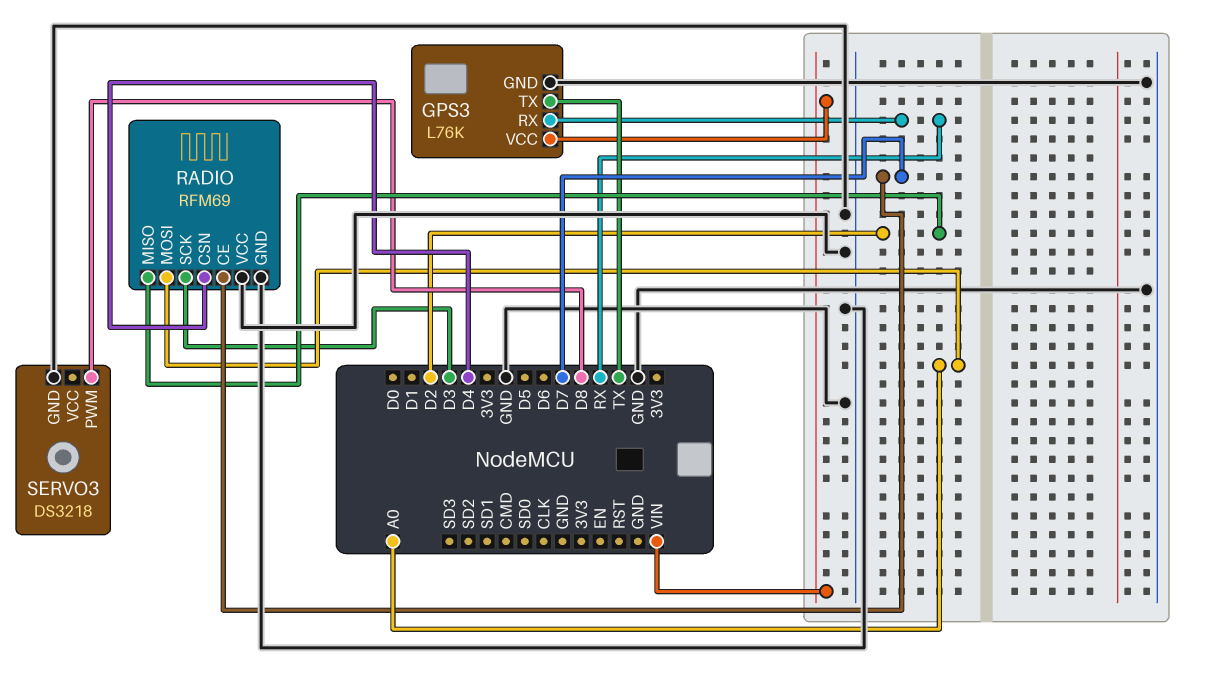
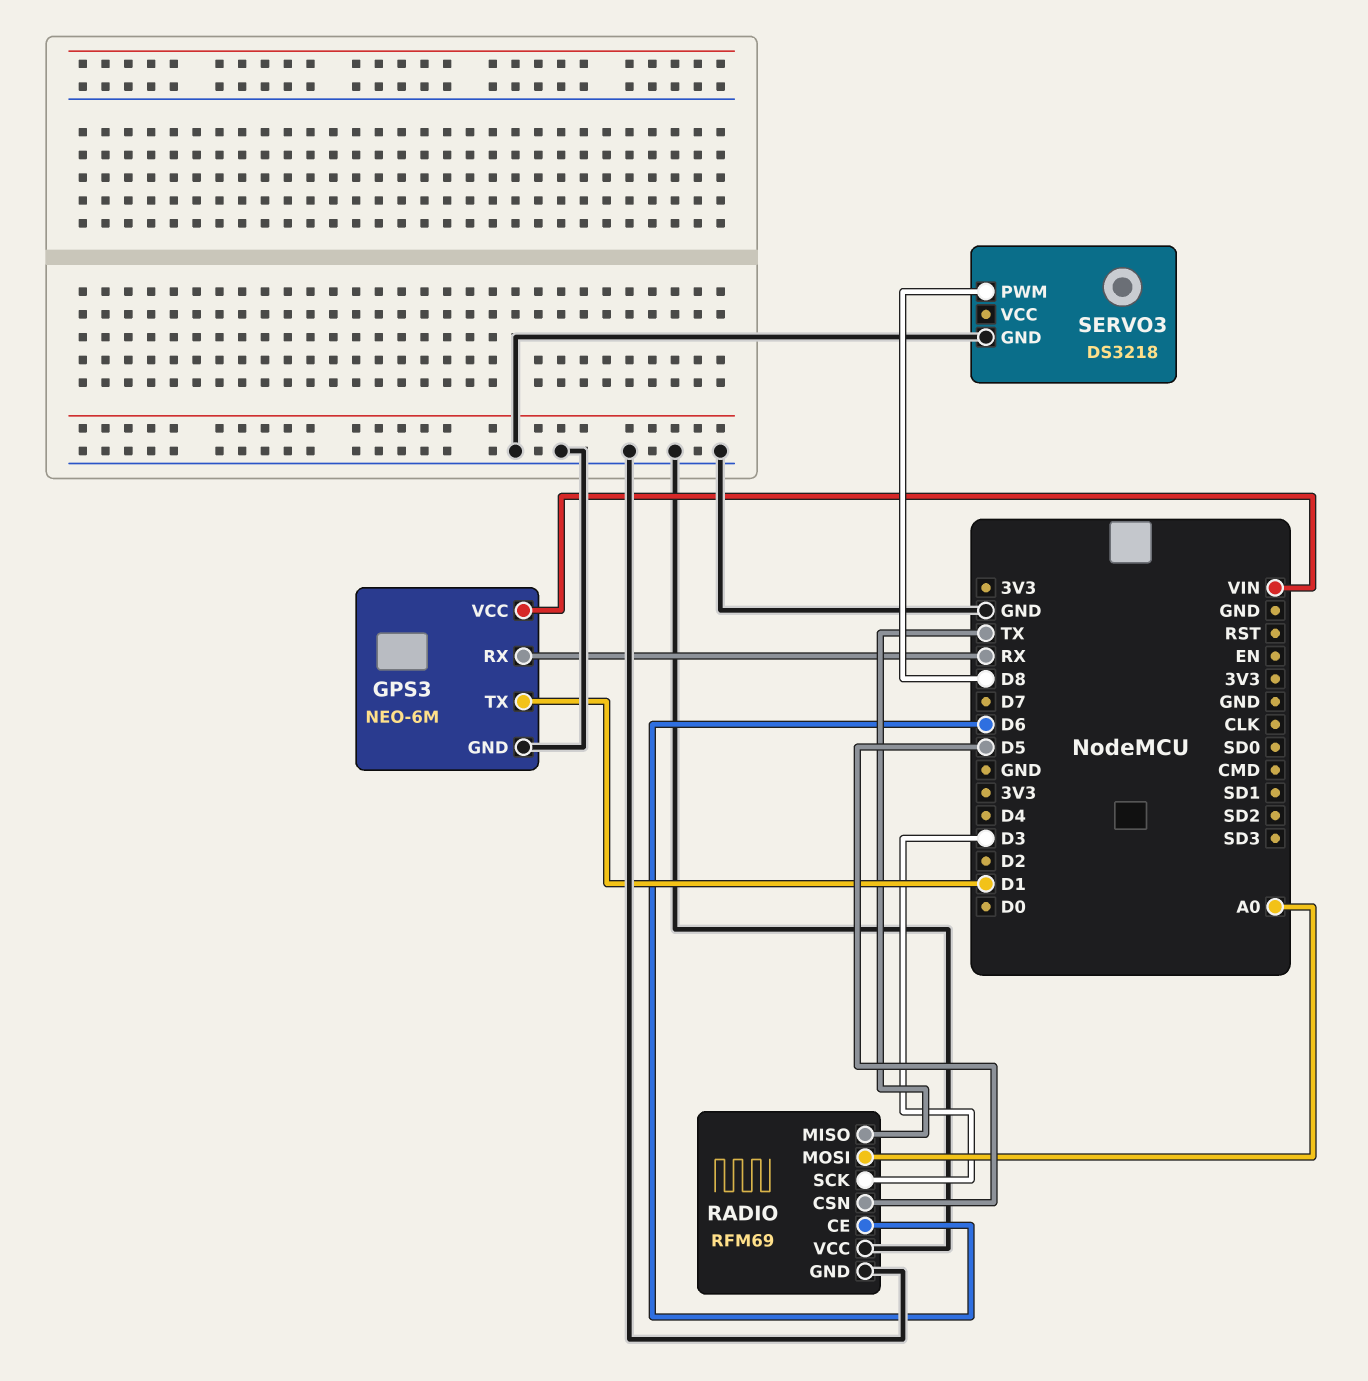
GPS3: L76K -> NEO-6M
GPS3 pin TX: TX -> D1
RADIO pin CE: D7 -> D6
RADIO pin CSN: D4 -> D5
RADIO pin MISO: D2 -> TX

